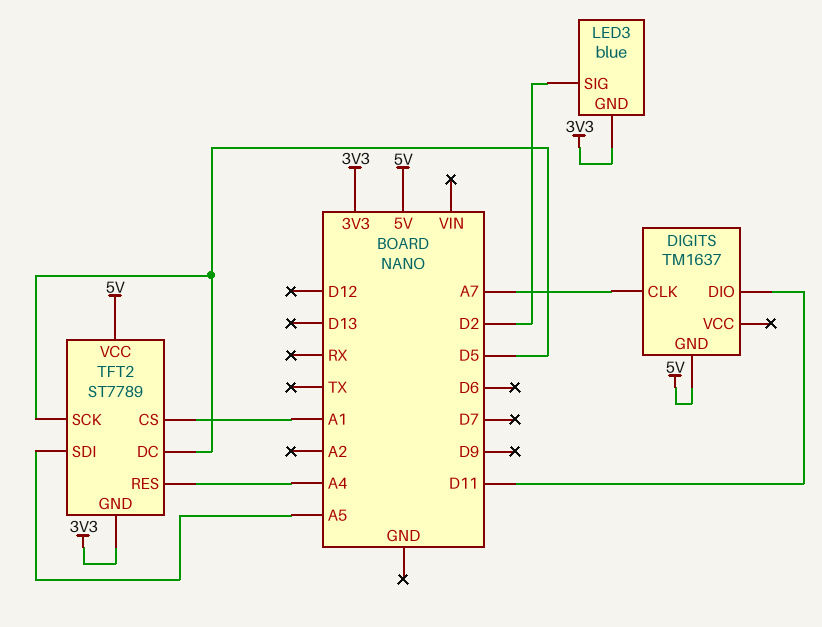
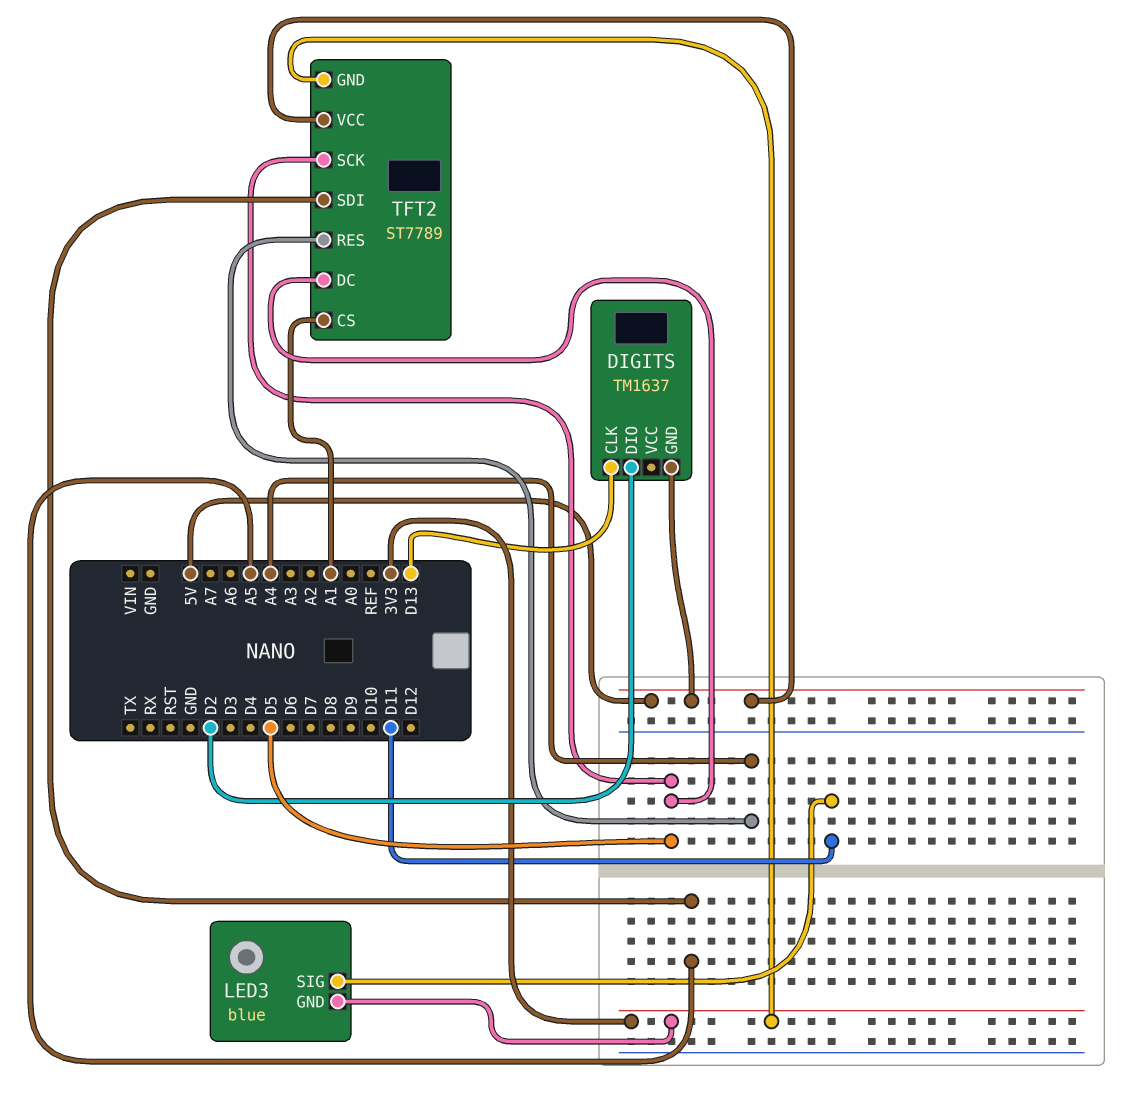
DIGITS pin CLK: A7 -> D13
DIGITS pin DIO: D11 -> D2
LED3 pin SIG: D2 -> D11

